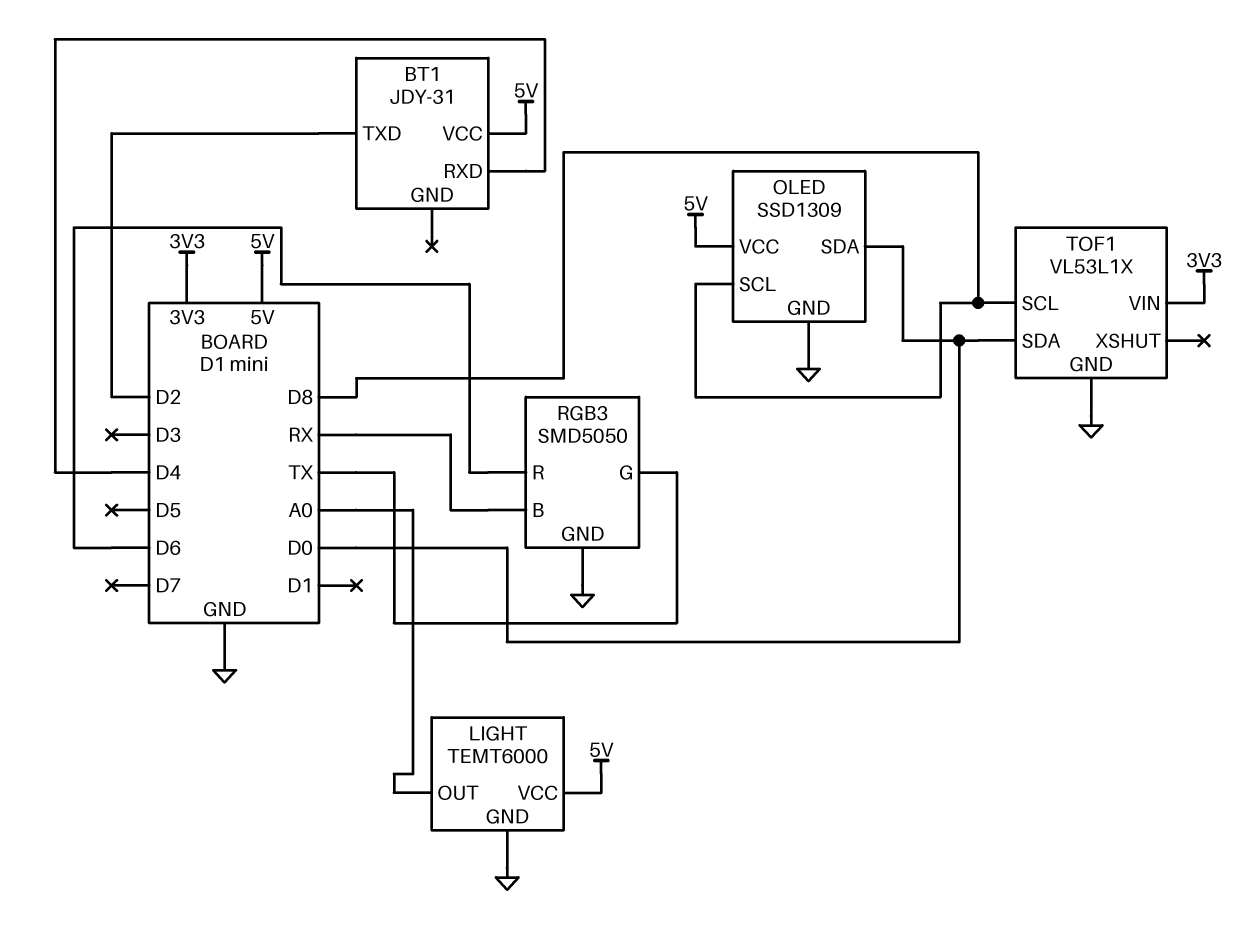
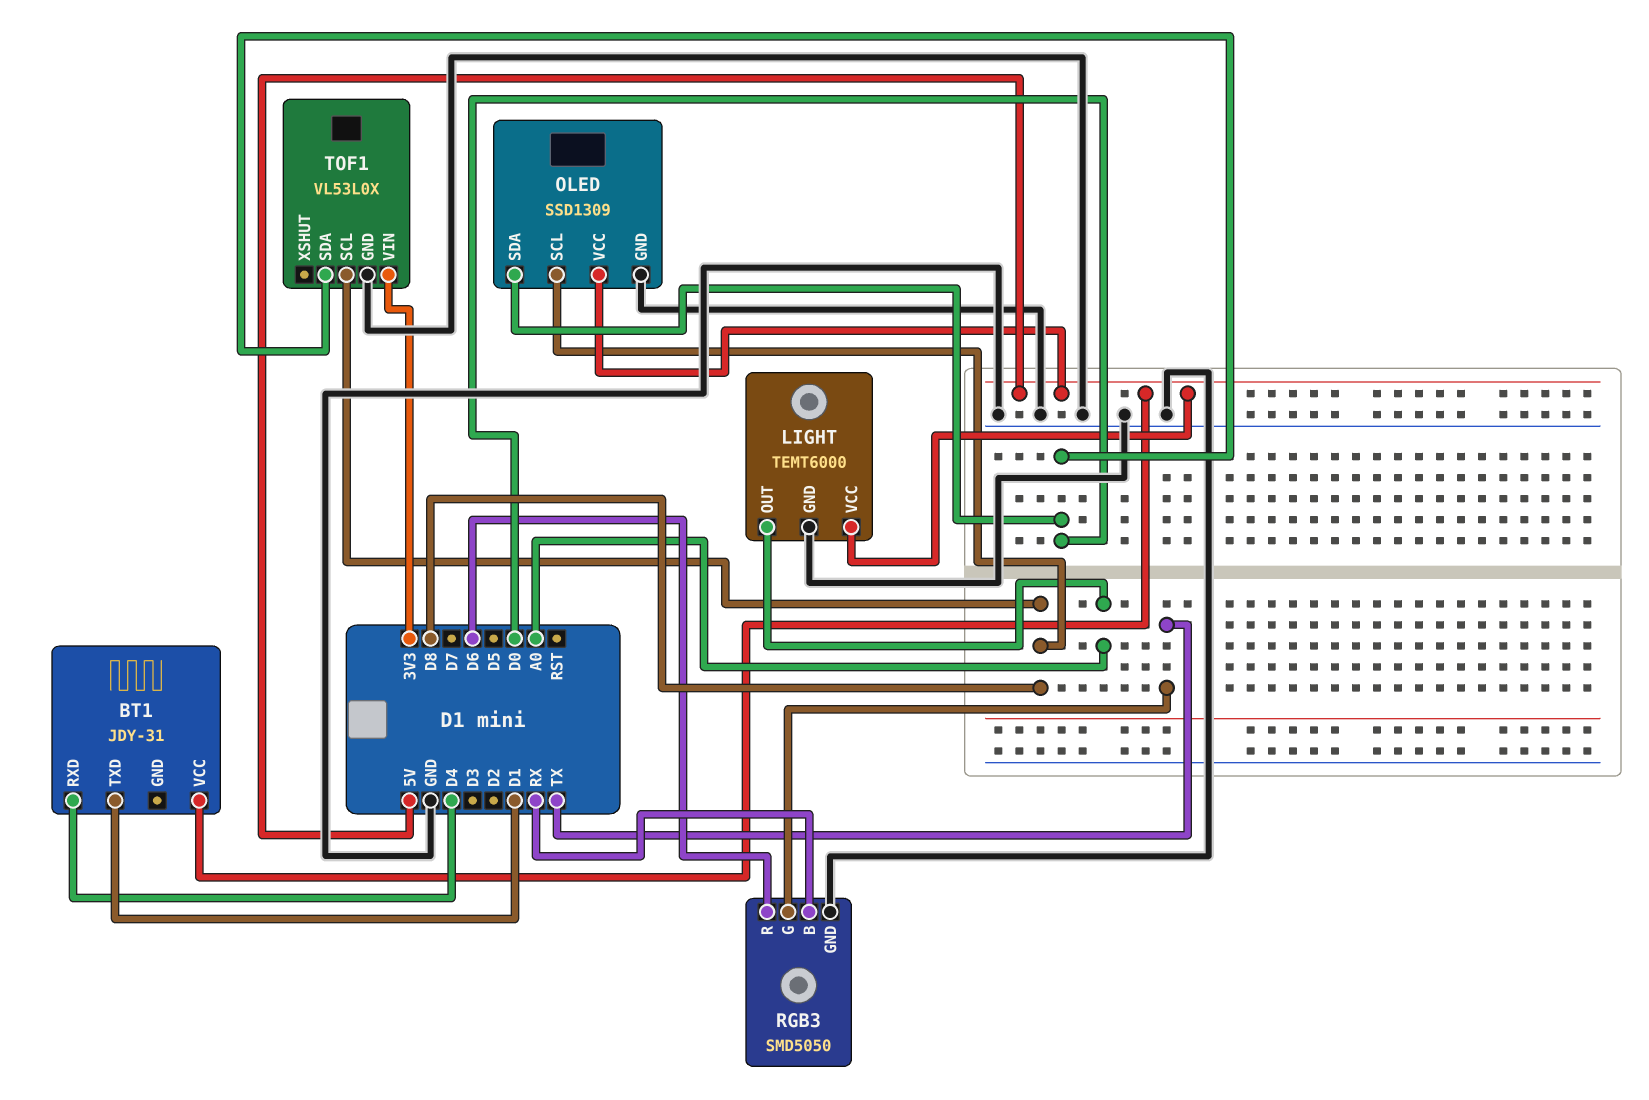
BT1 pin TXD: D2 -> D1
TOF1: VL53L1X -> VL53L0X

